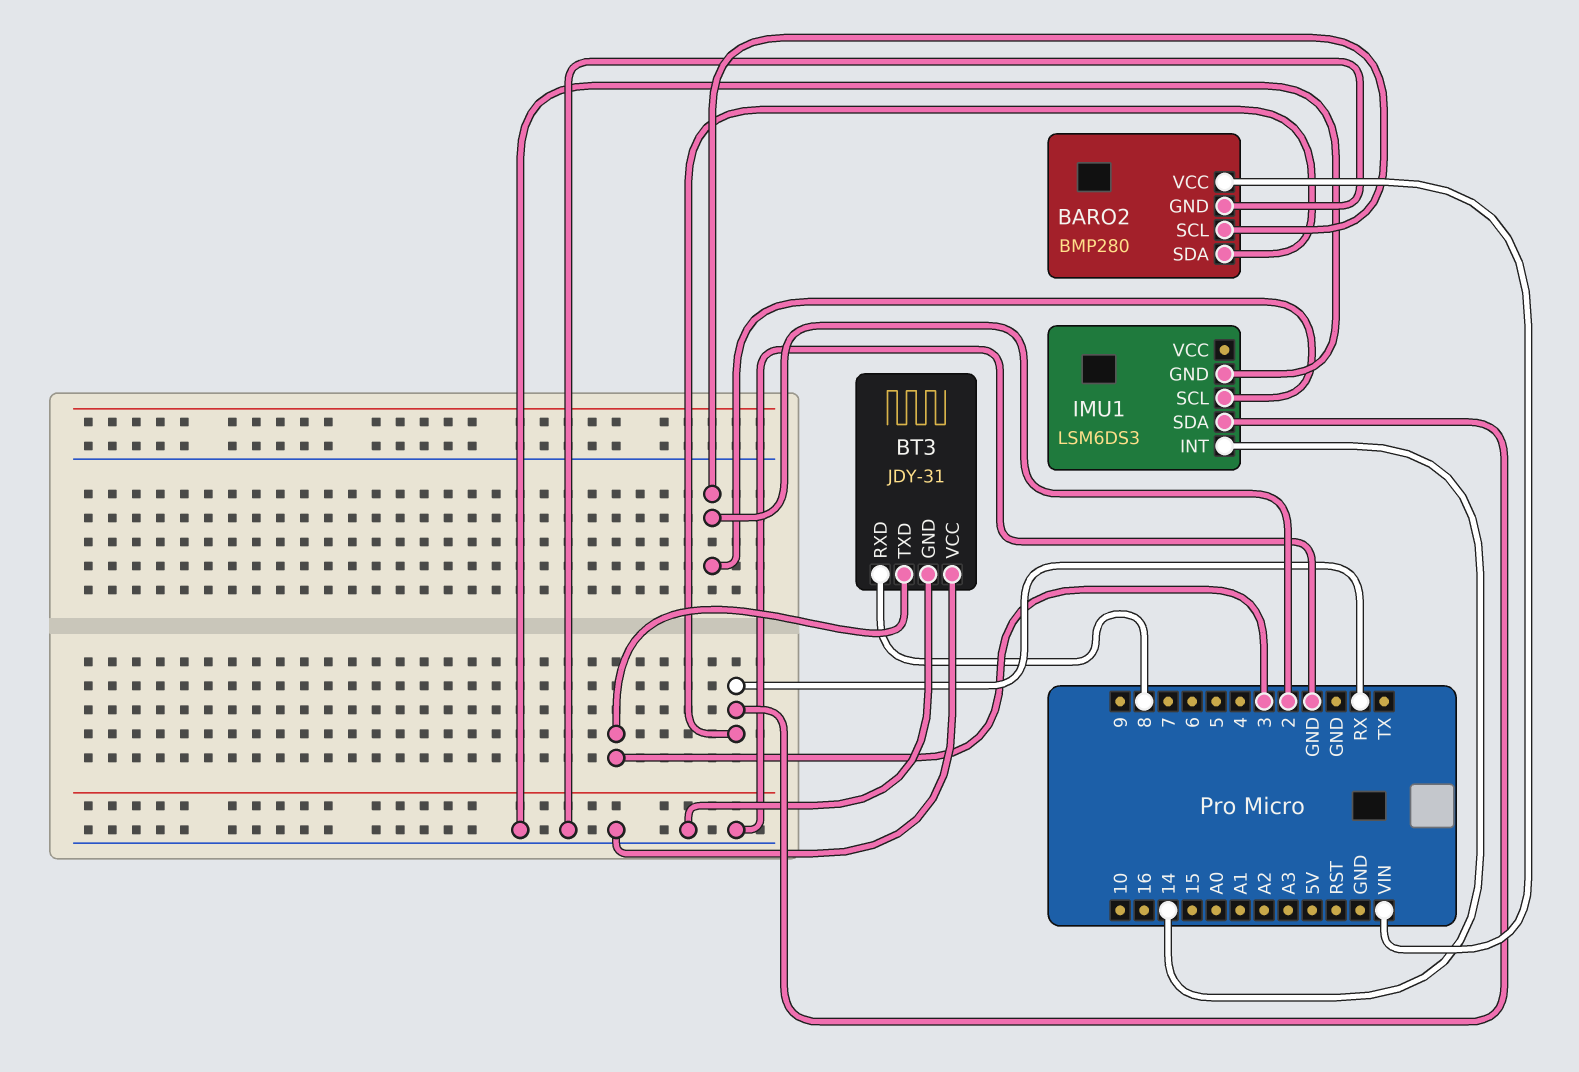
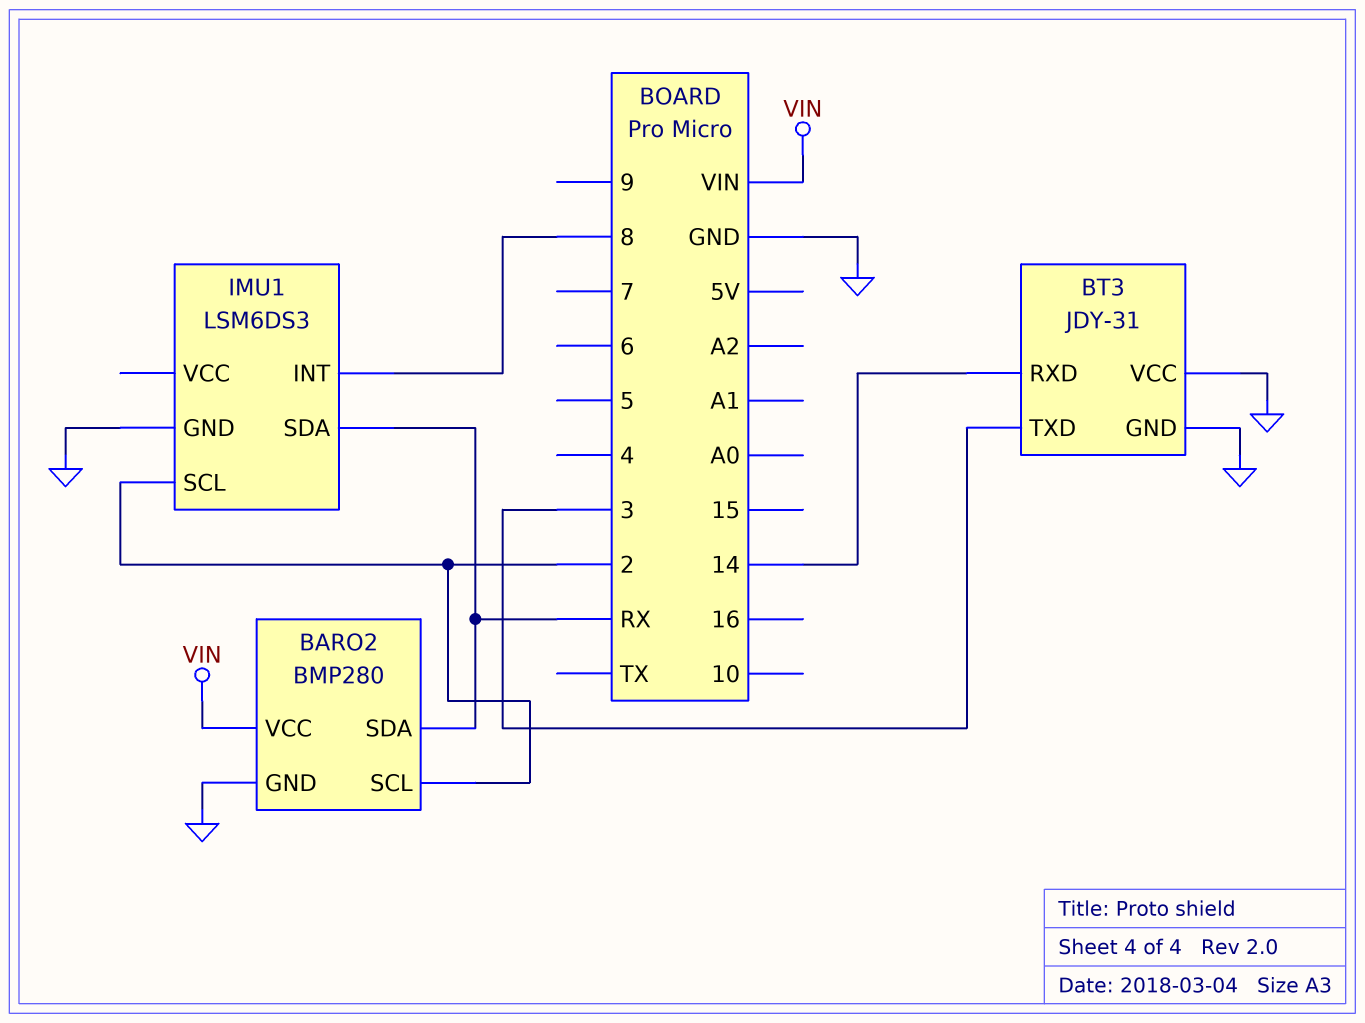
BT3 pin RXD: 8 -> 14
IMU1 pin INT: 14 -> 8

